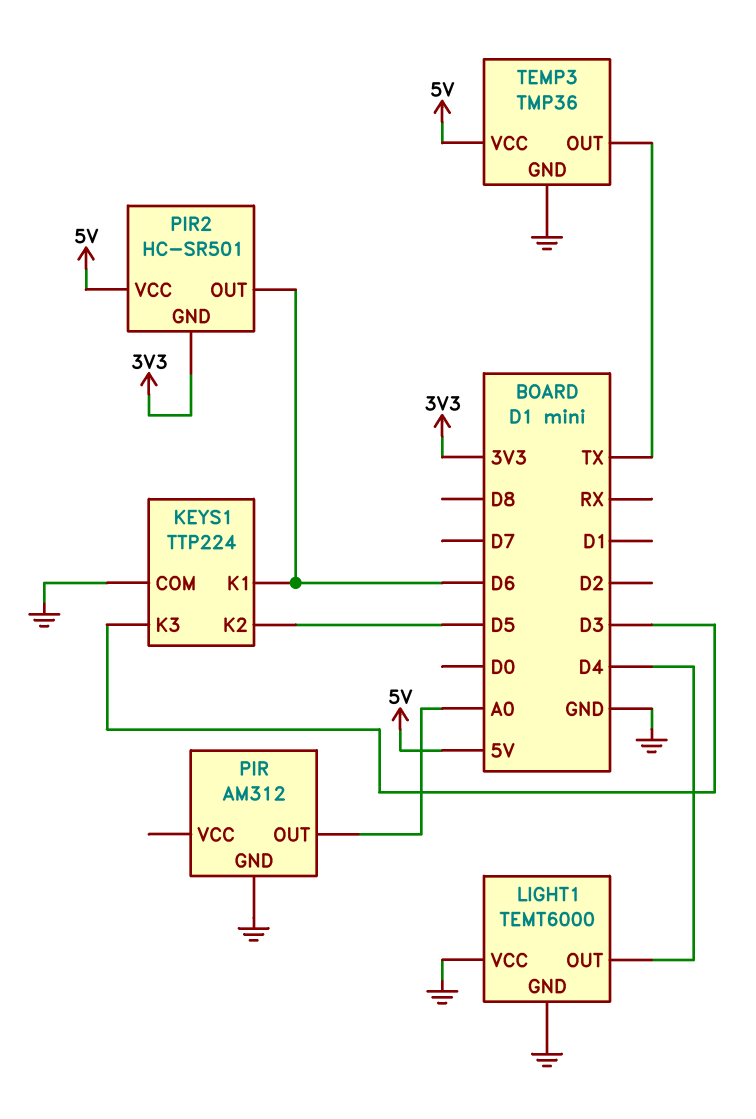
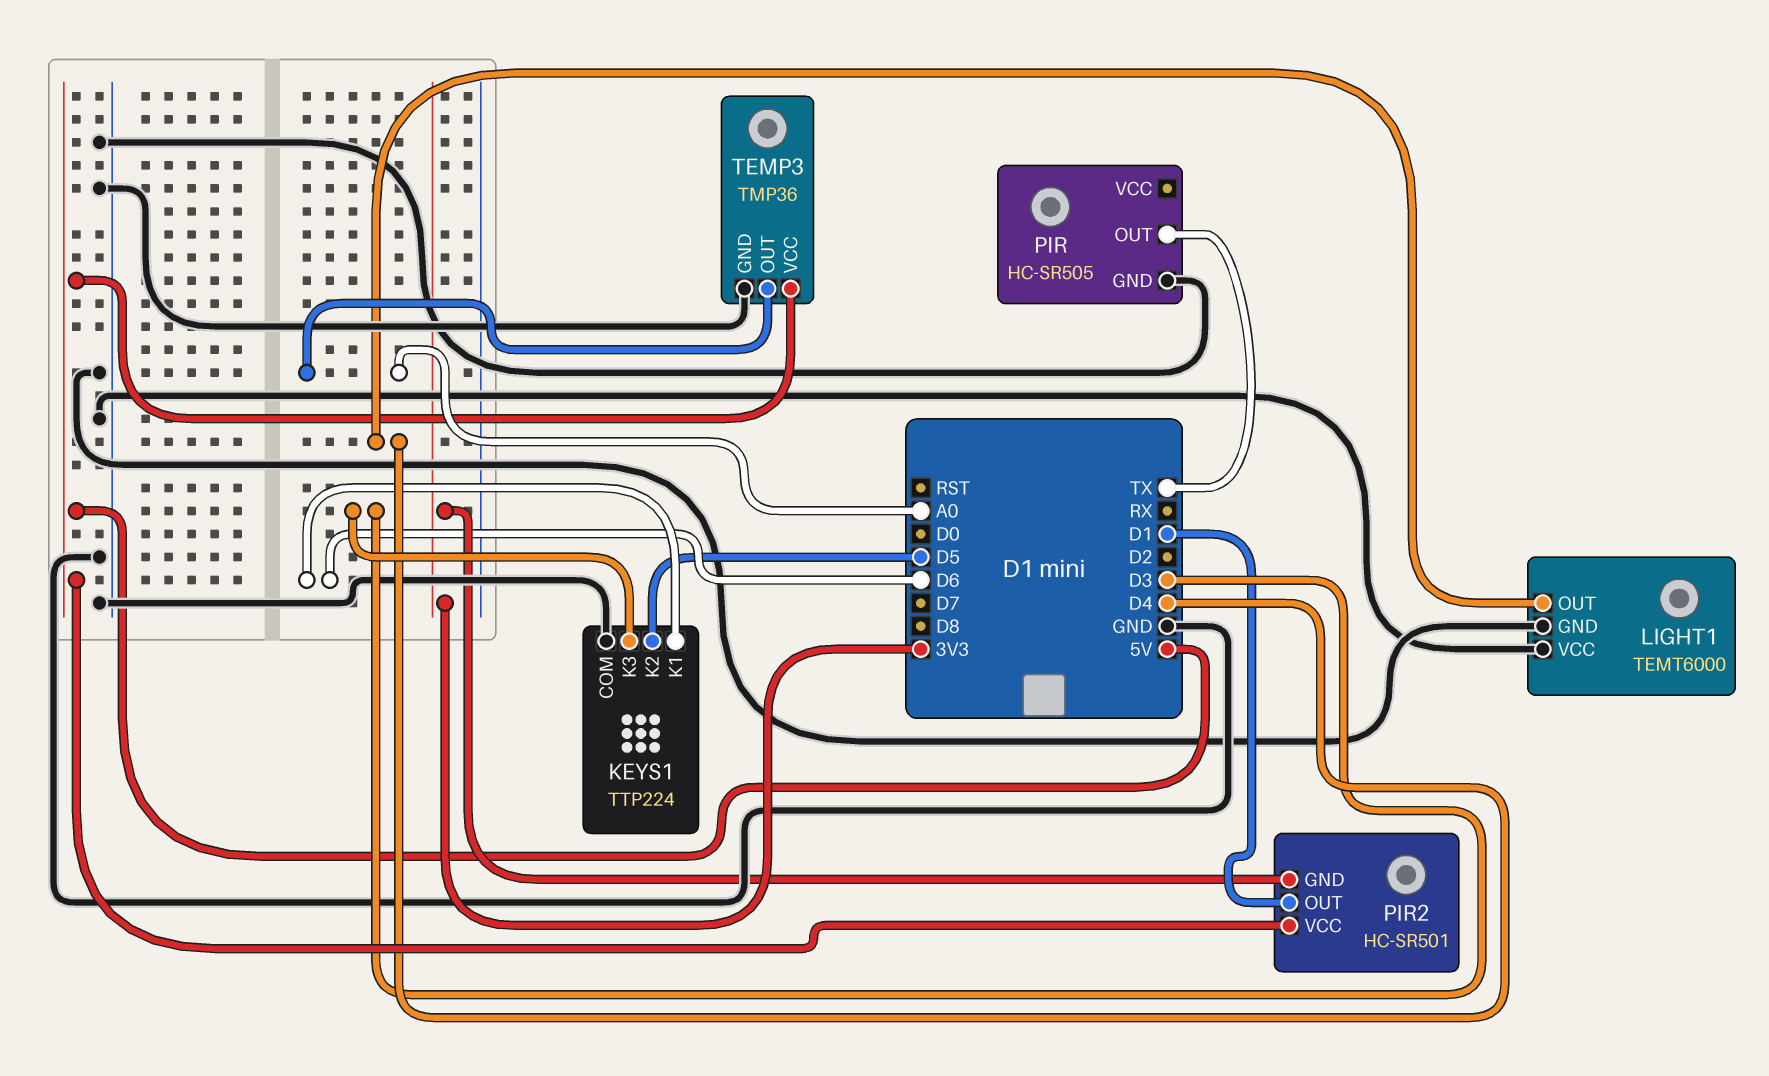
PIR: AM312 -> HC-SR505
PIR pin OUT: A0 -> TX
PIR2 pin OUT: D6 -> D1
TEMP3 pin OUT: TX -> A0

